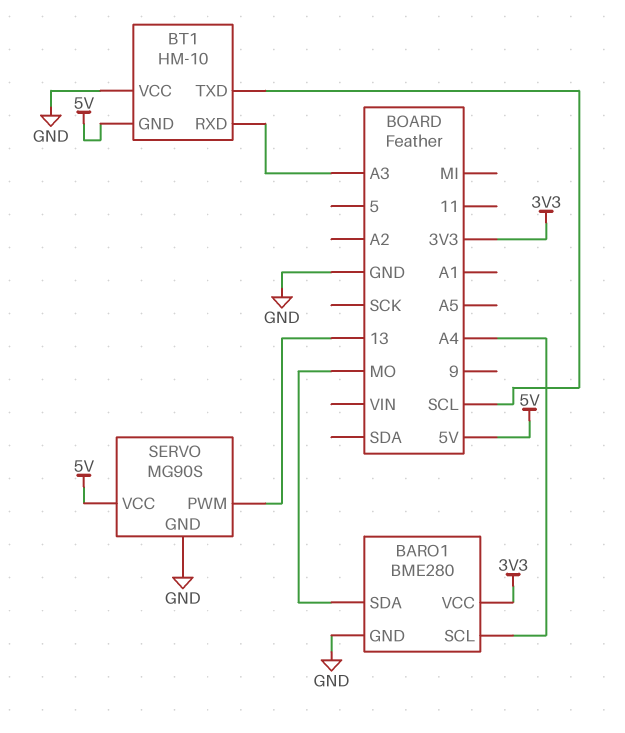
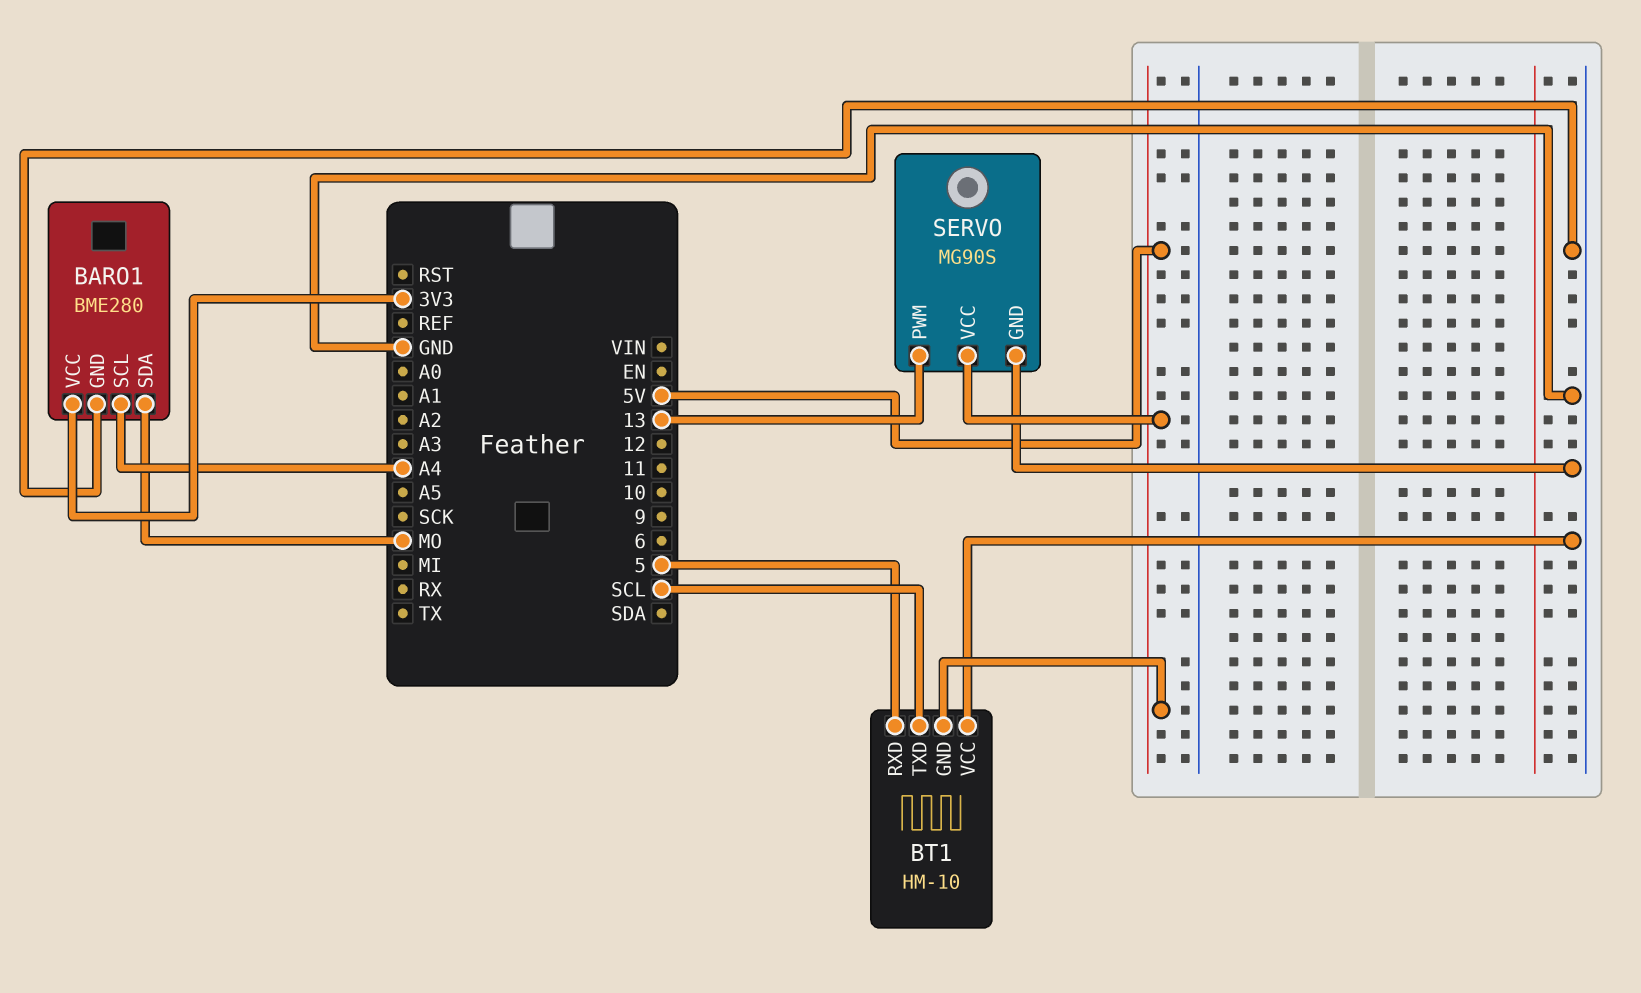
BT1 pin RXD: A3 -> 5

